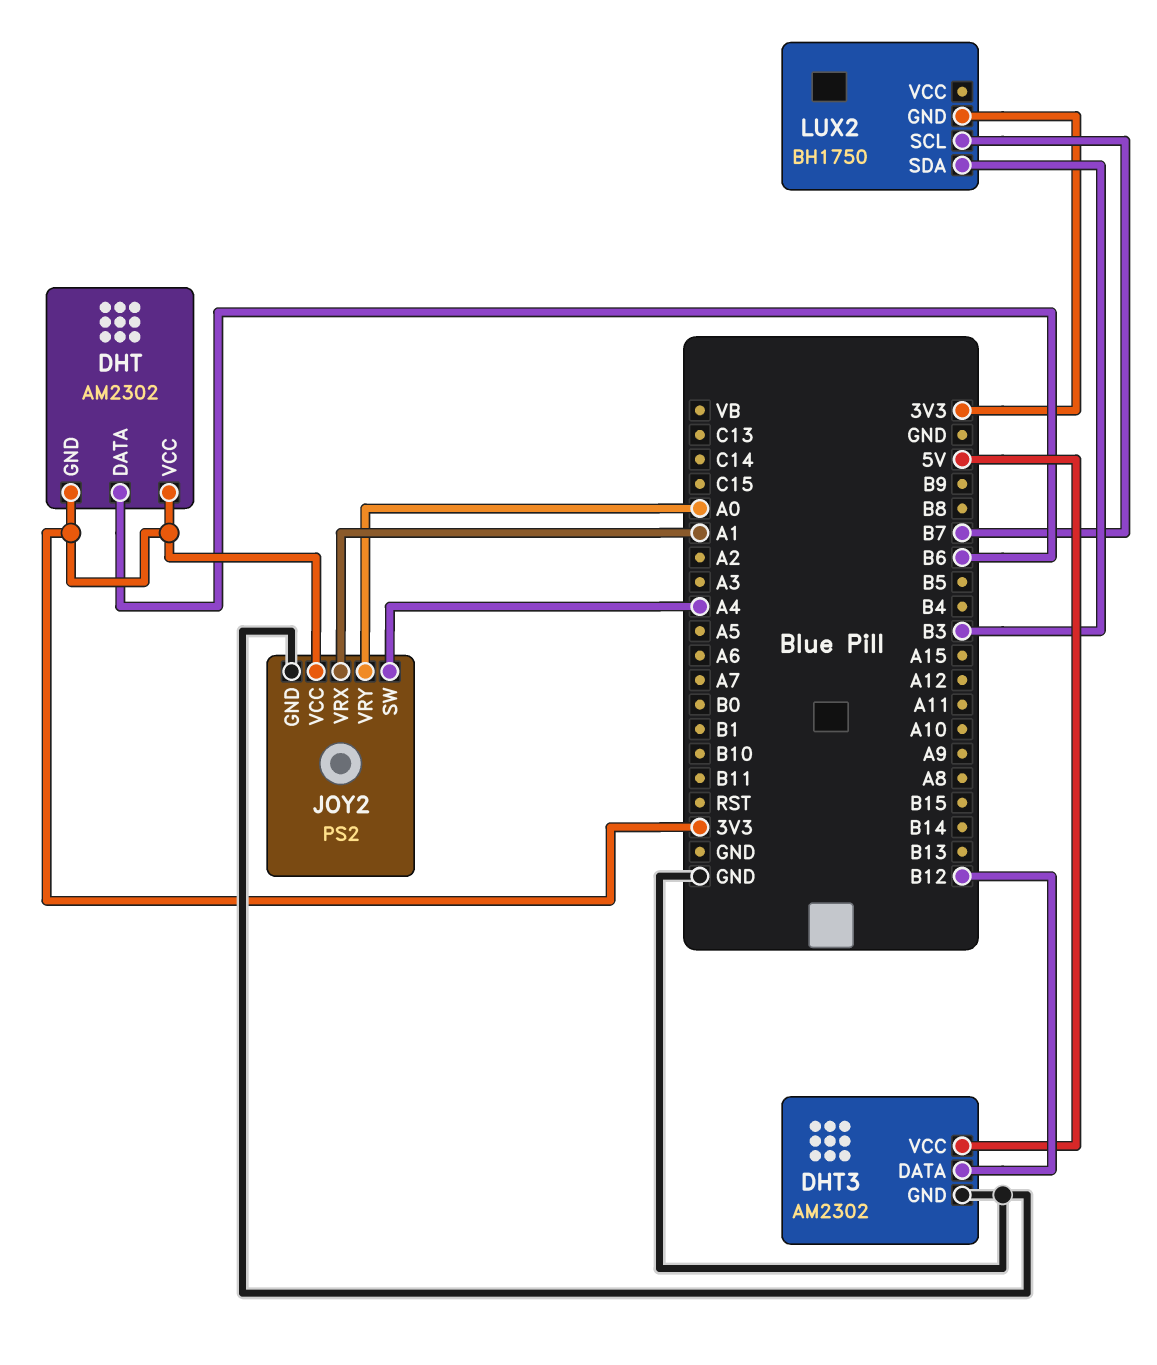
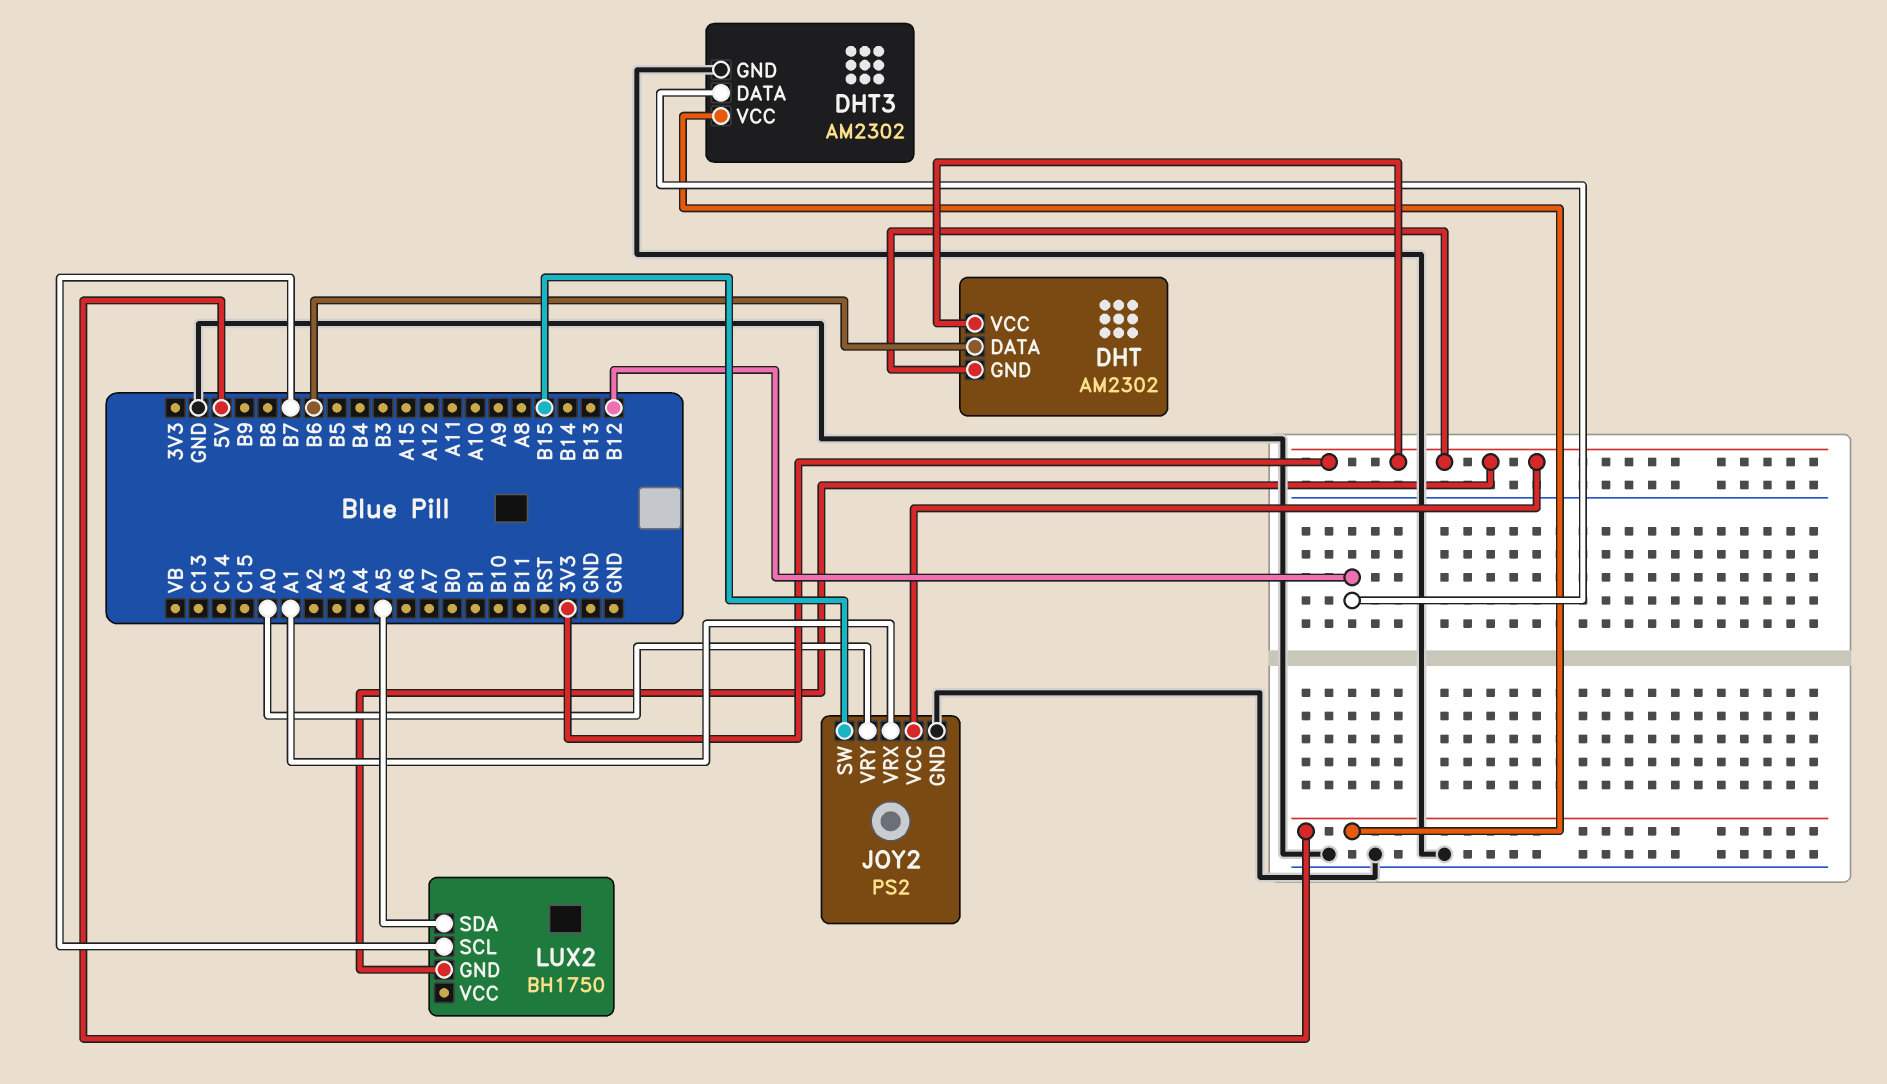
JOY2 pin SW: A4 -> B15
LUX2 pin SDA: B3 -> A5

